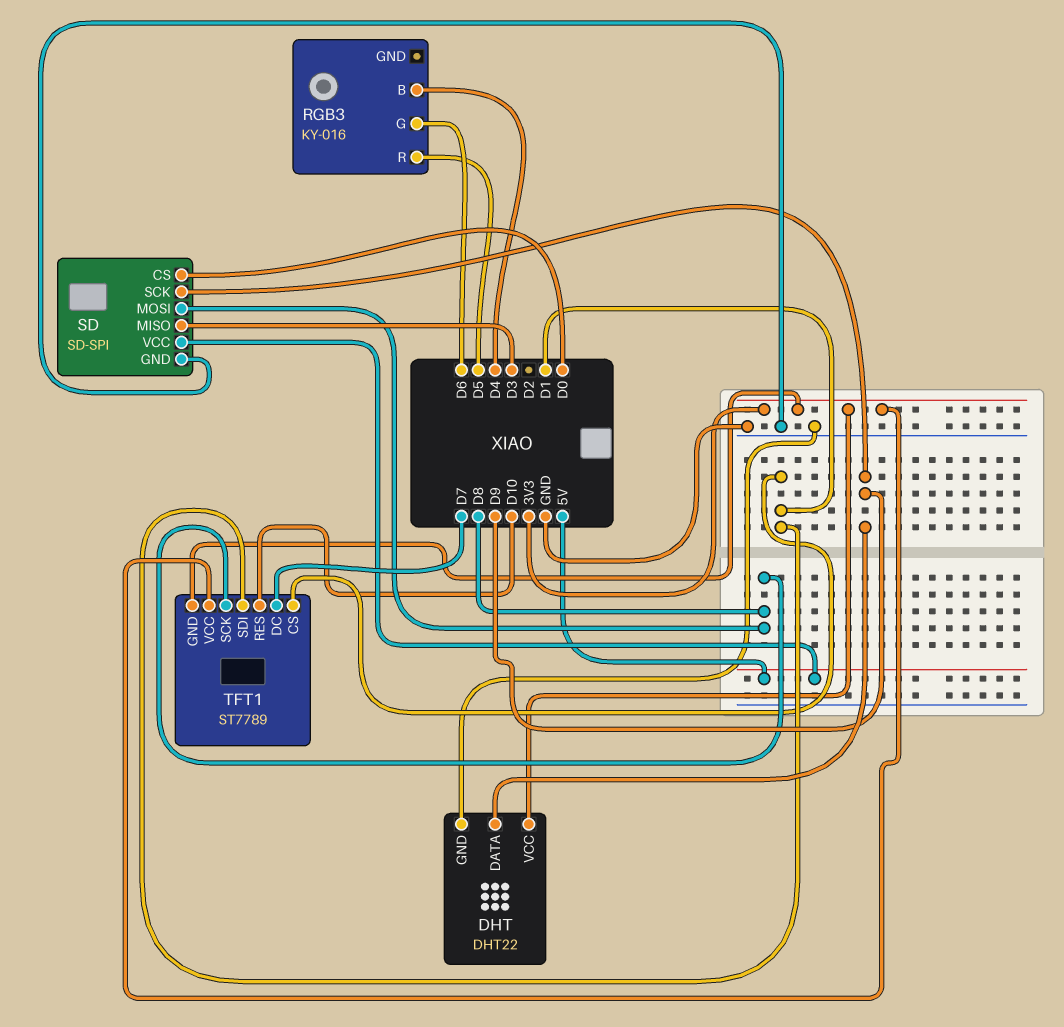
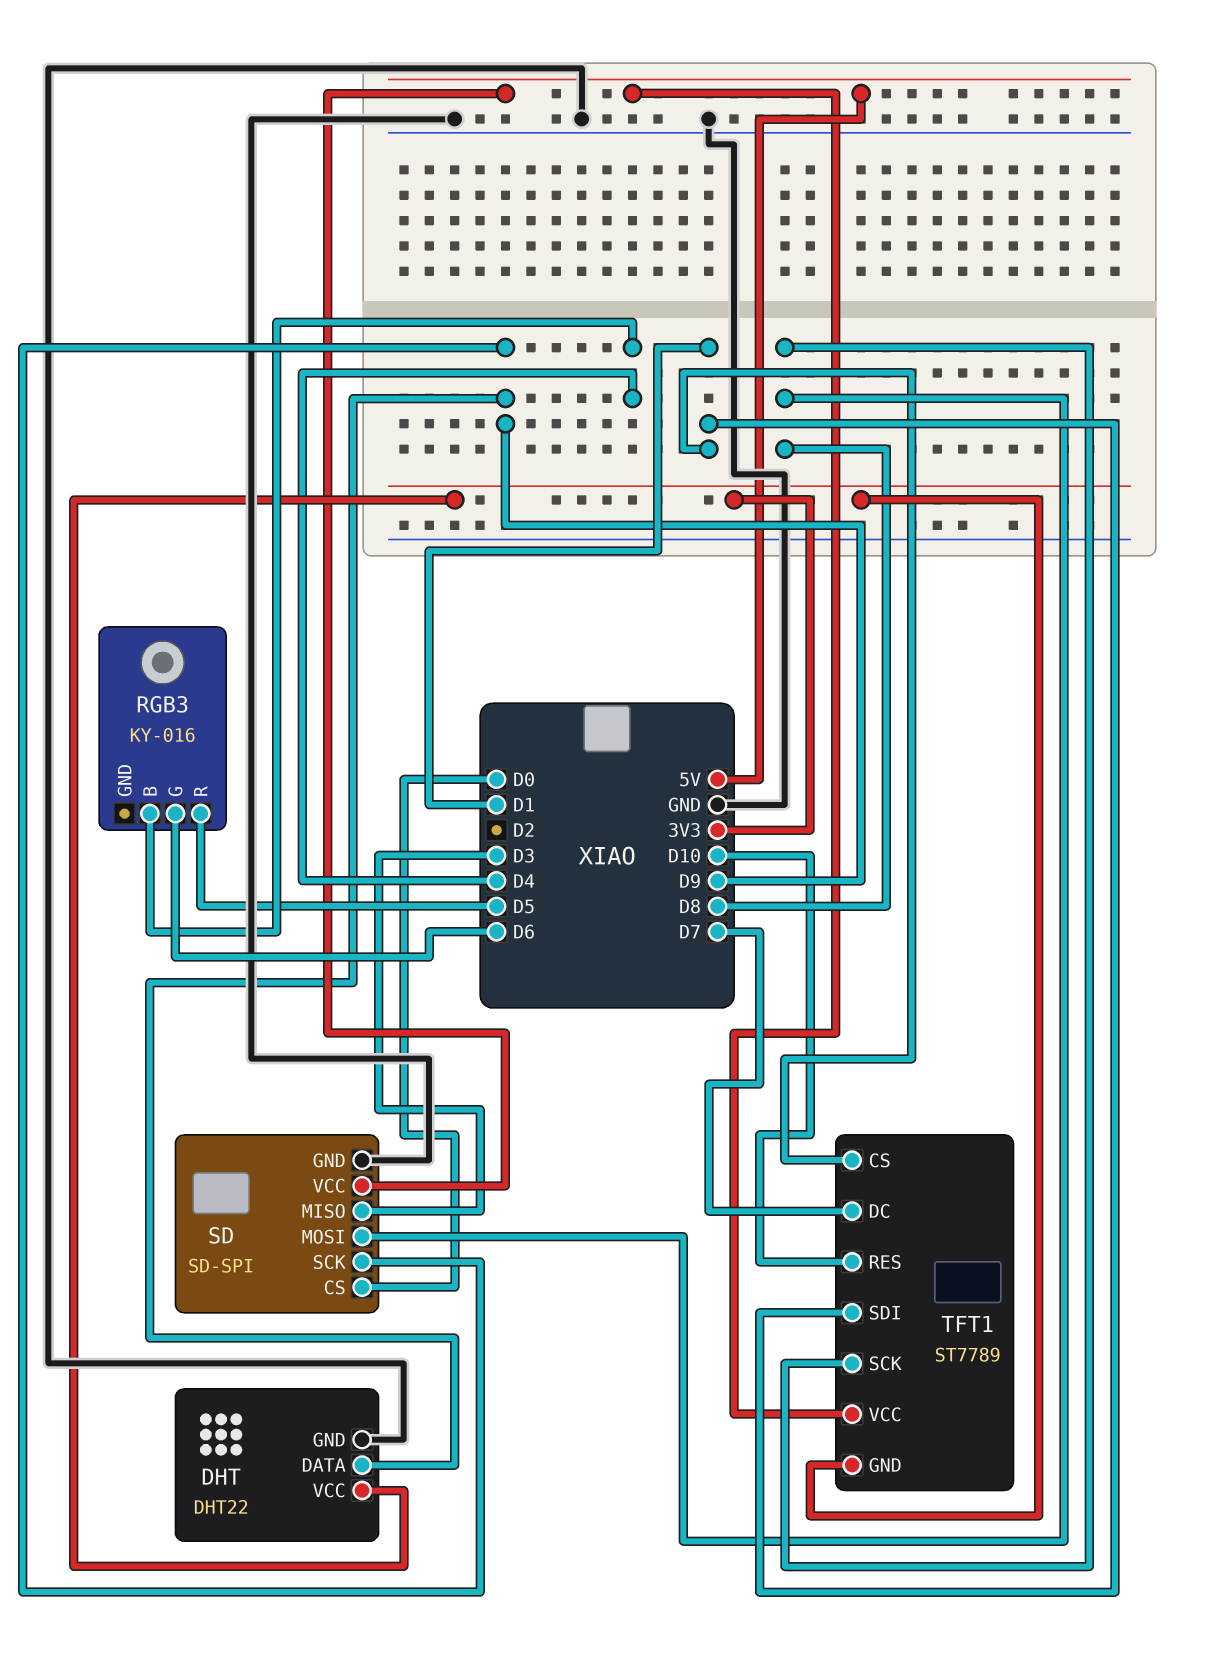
TFT1 pin VCC: 3V3 -> 5V

